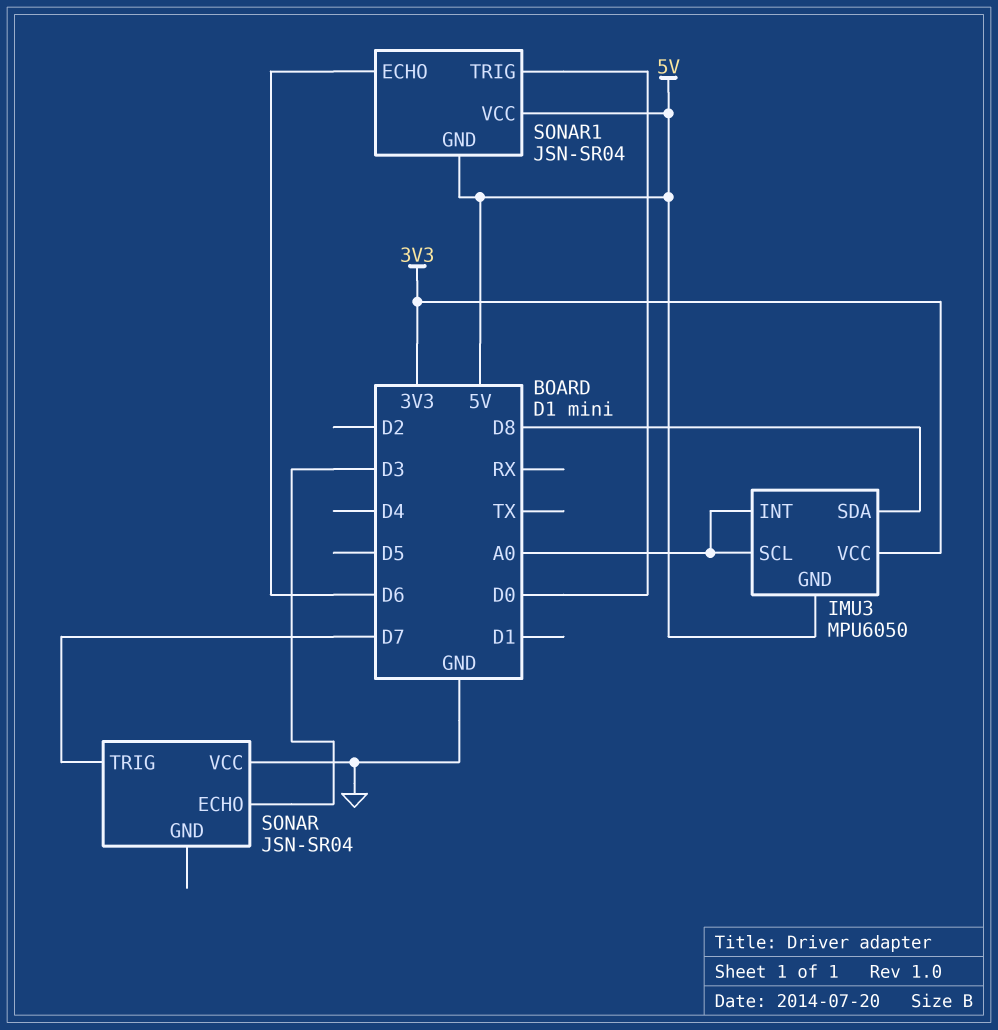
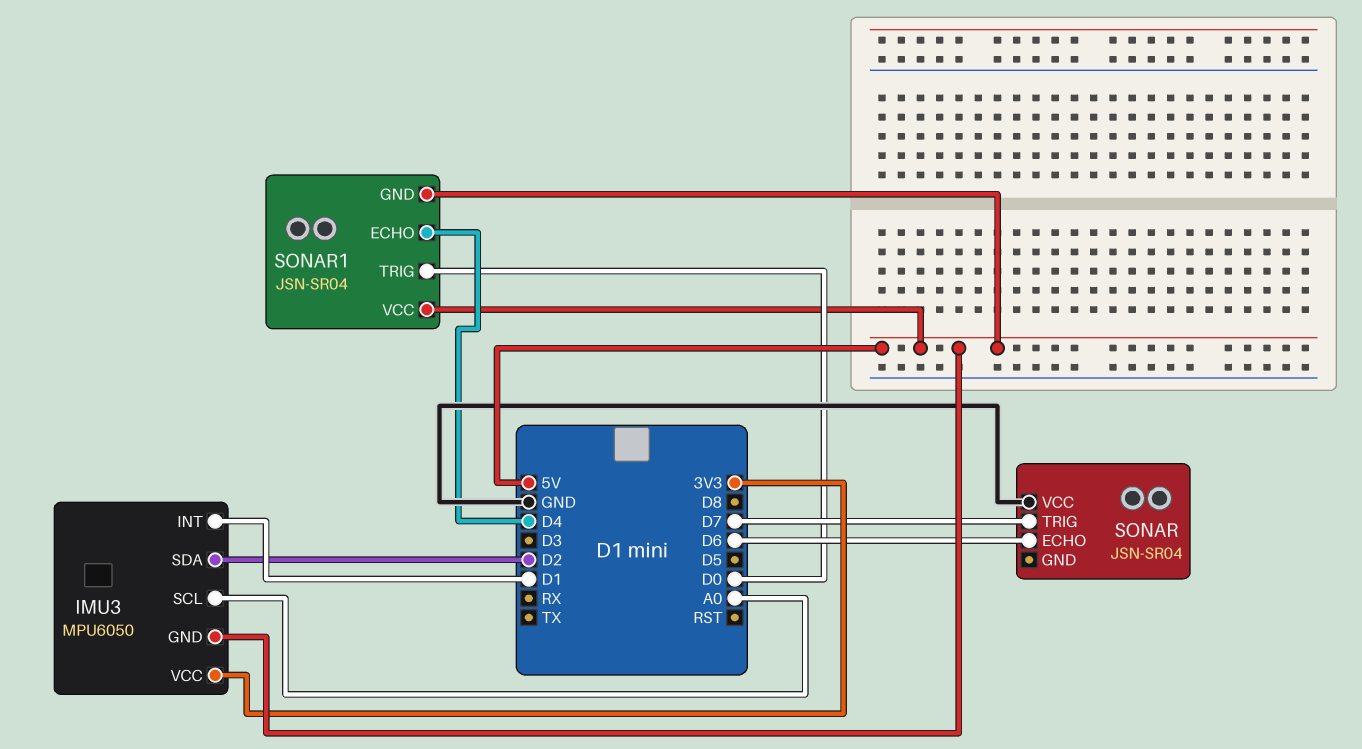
IMU3 pin INT: A0 -> D1
IMU3 pin SDA: D8 -> D2
SONAR pin ECHO: D3 -> D6
SONAR1 pin ECHO: D6 -> D4

